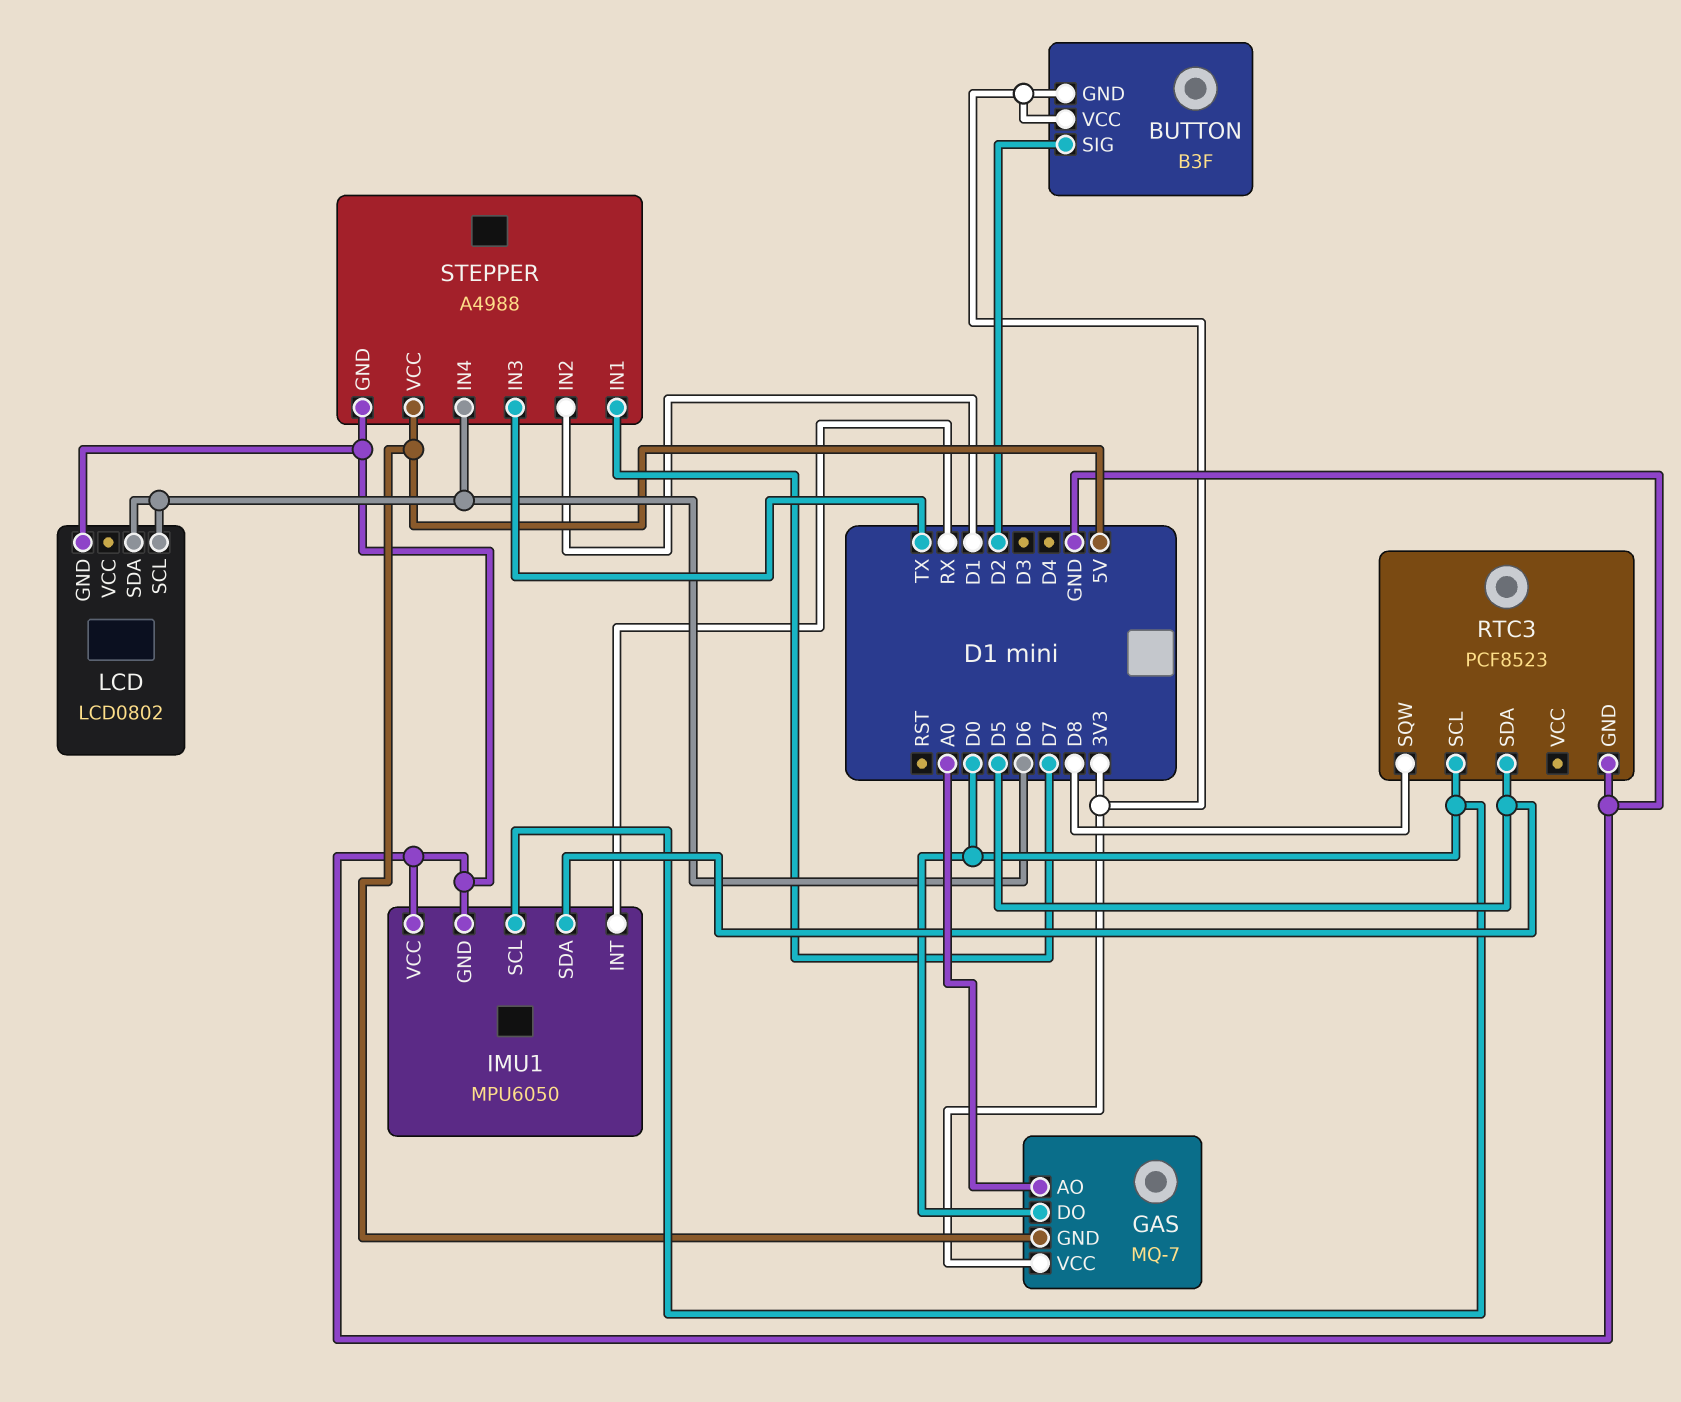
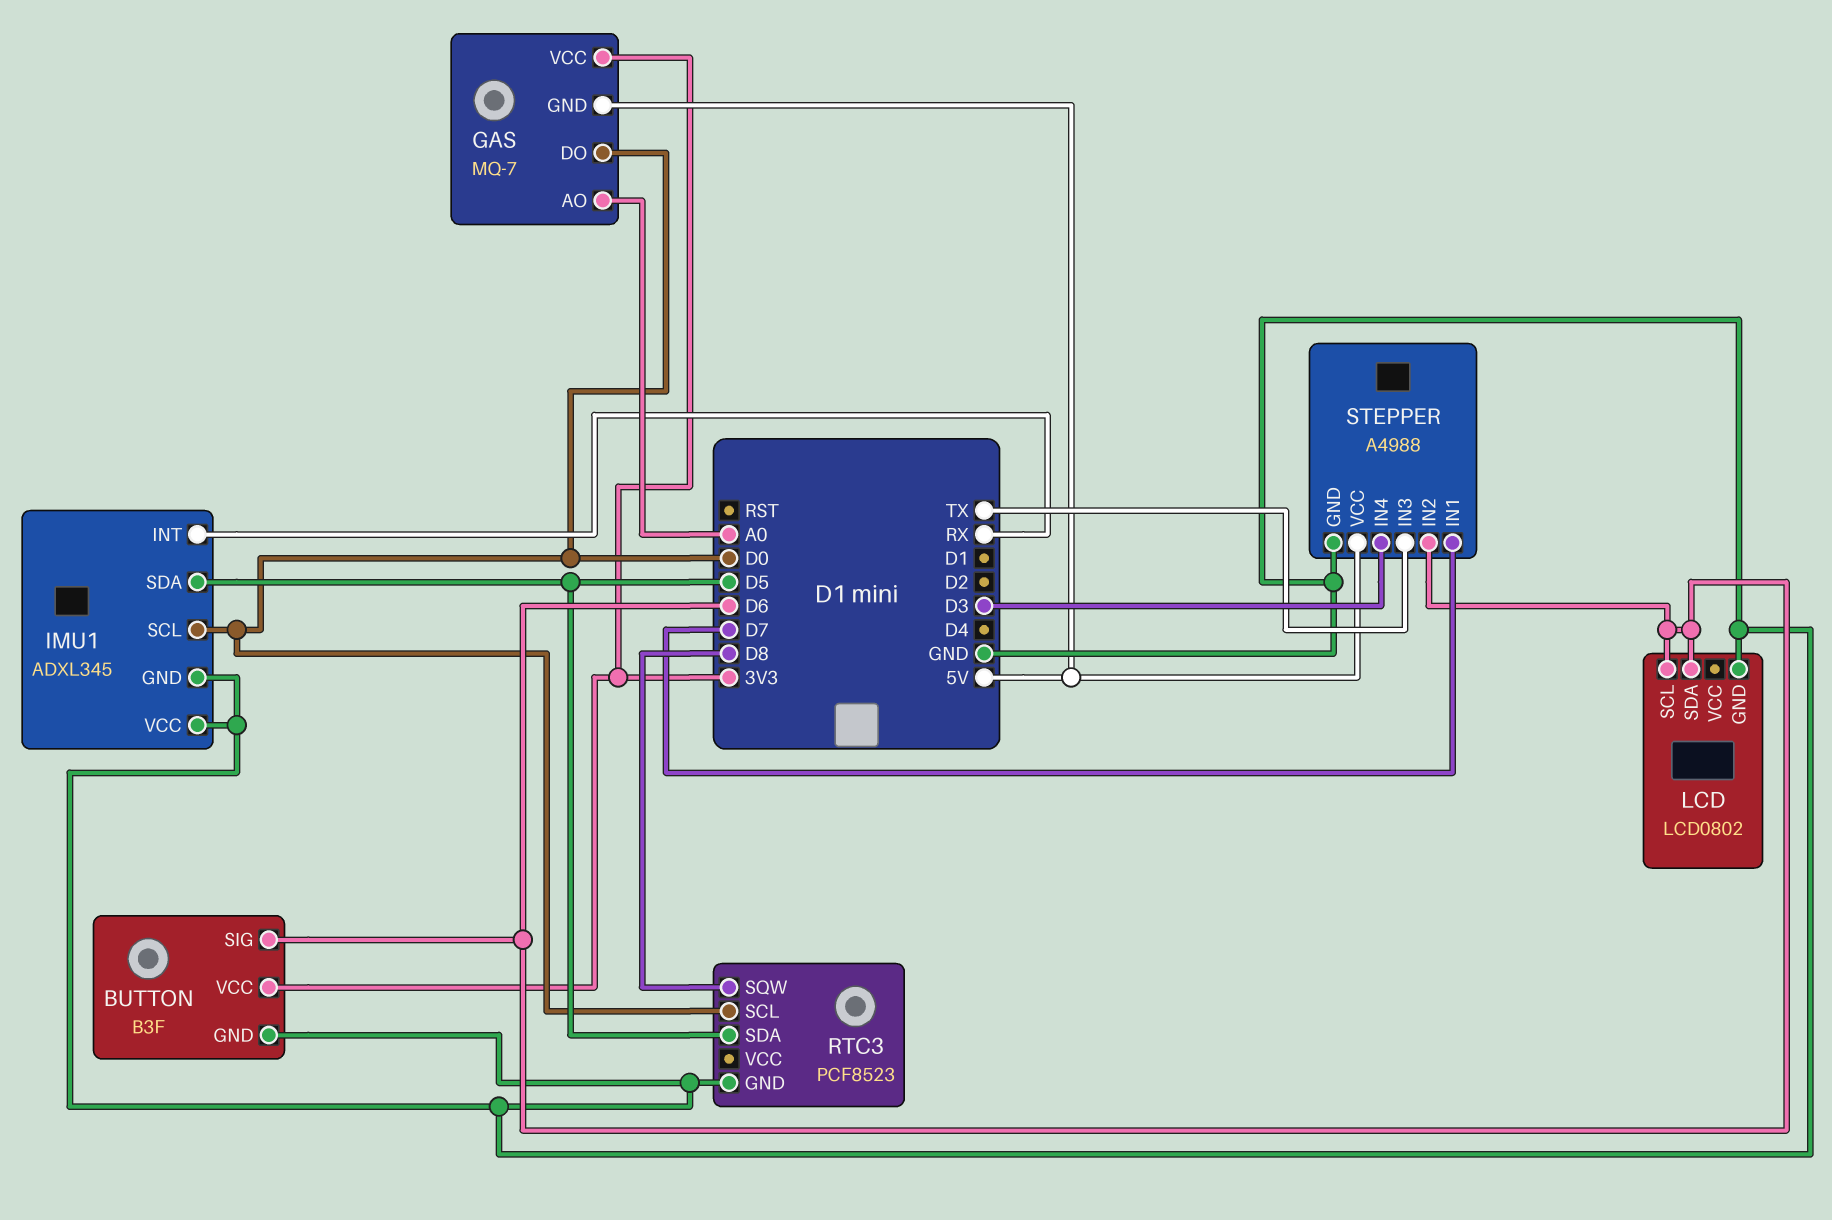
BUTTON pin GND: 3V3 -> GND
BUTTON pin SIG: D2 -> D6
IMU1: MPU6050 -> ADXL345
STEPPER pin IN2: D1 -> D6
STEPPER pin IN4: D6 -> D3

